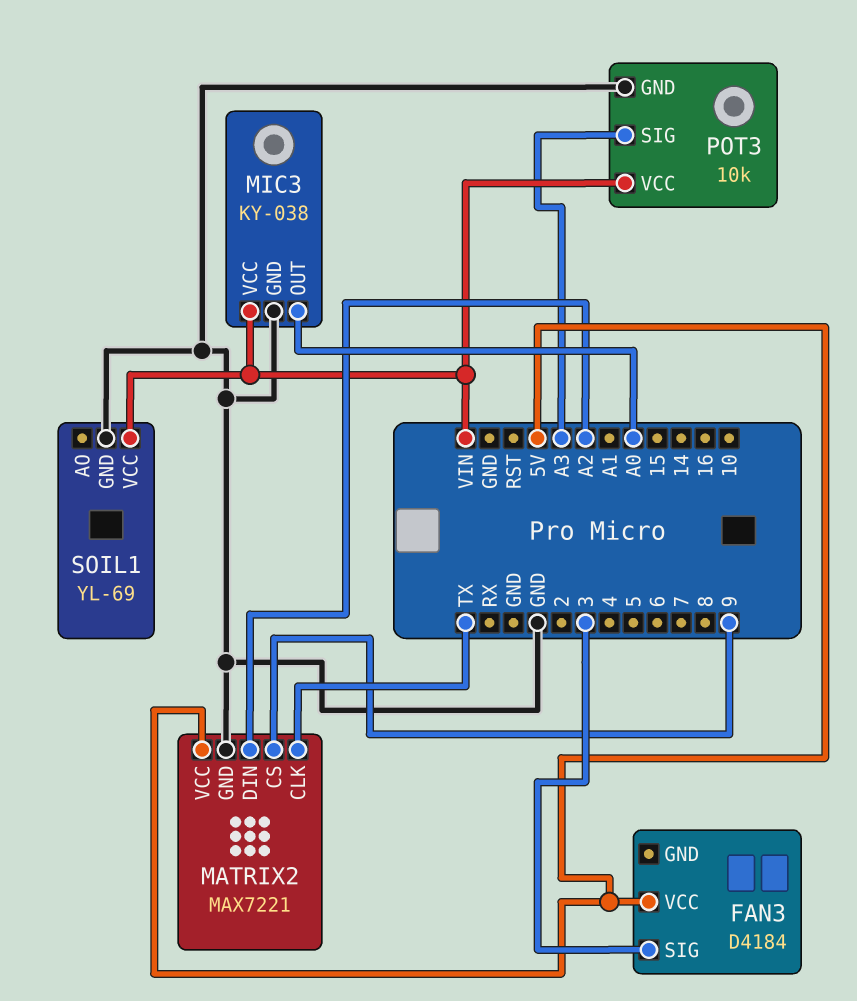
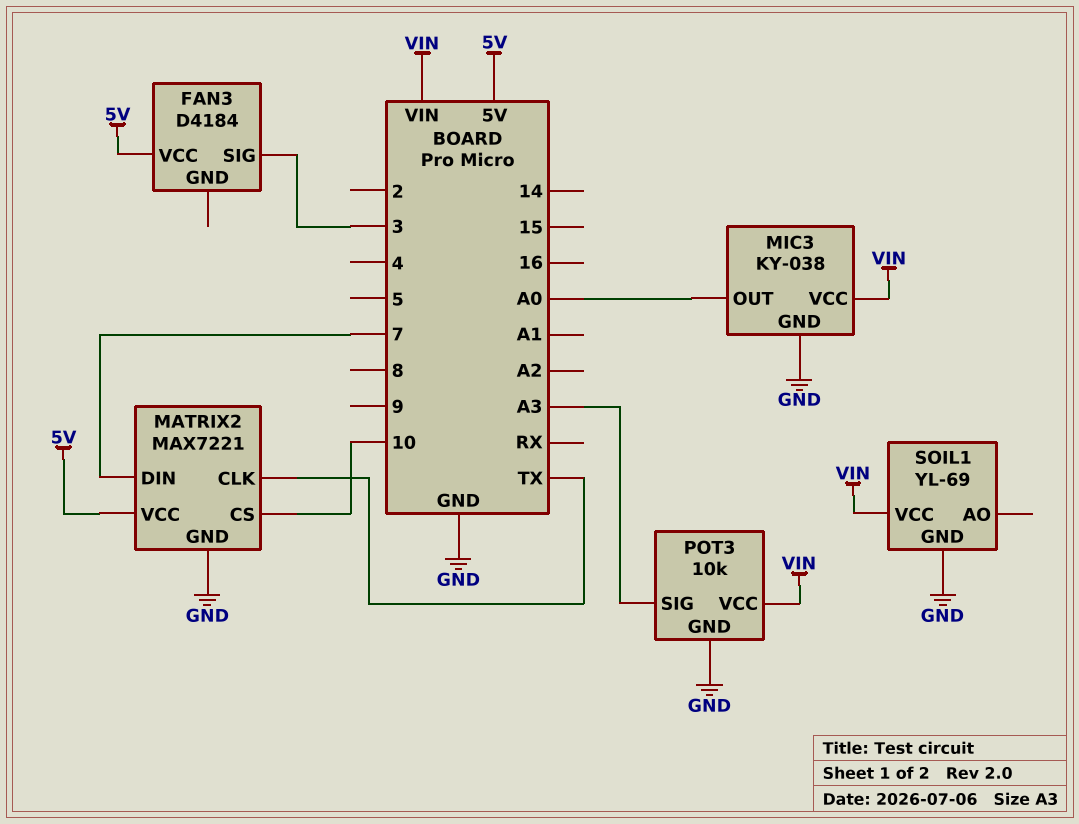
MATRIX2 pin CS: 9 -> 10
MATRIX2 pin DIN: A2 -> 7

